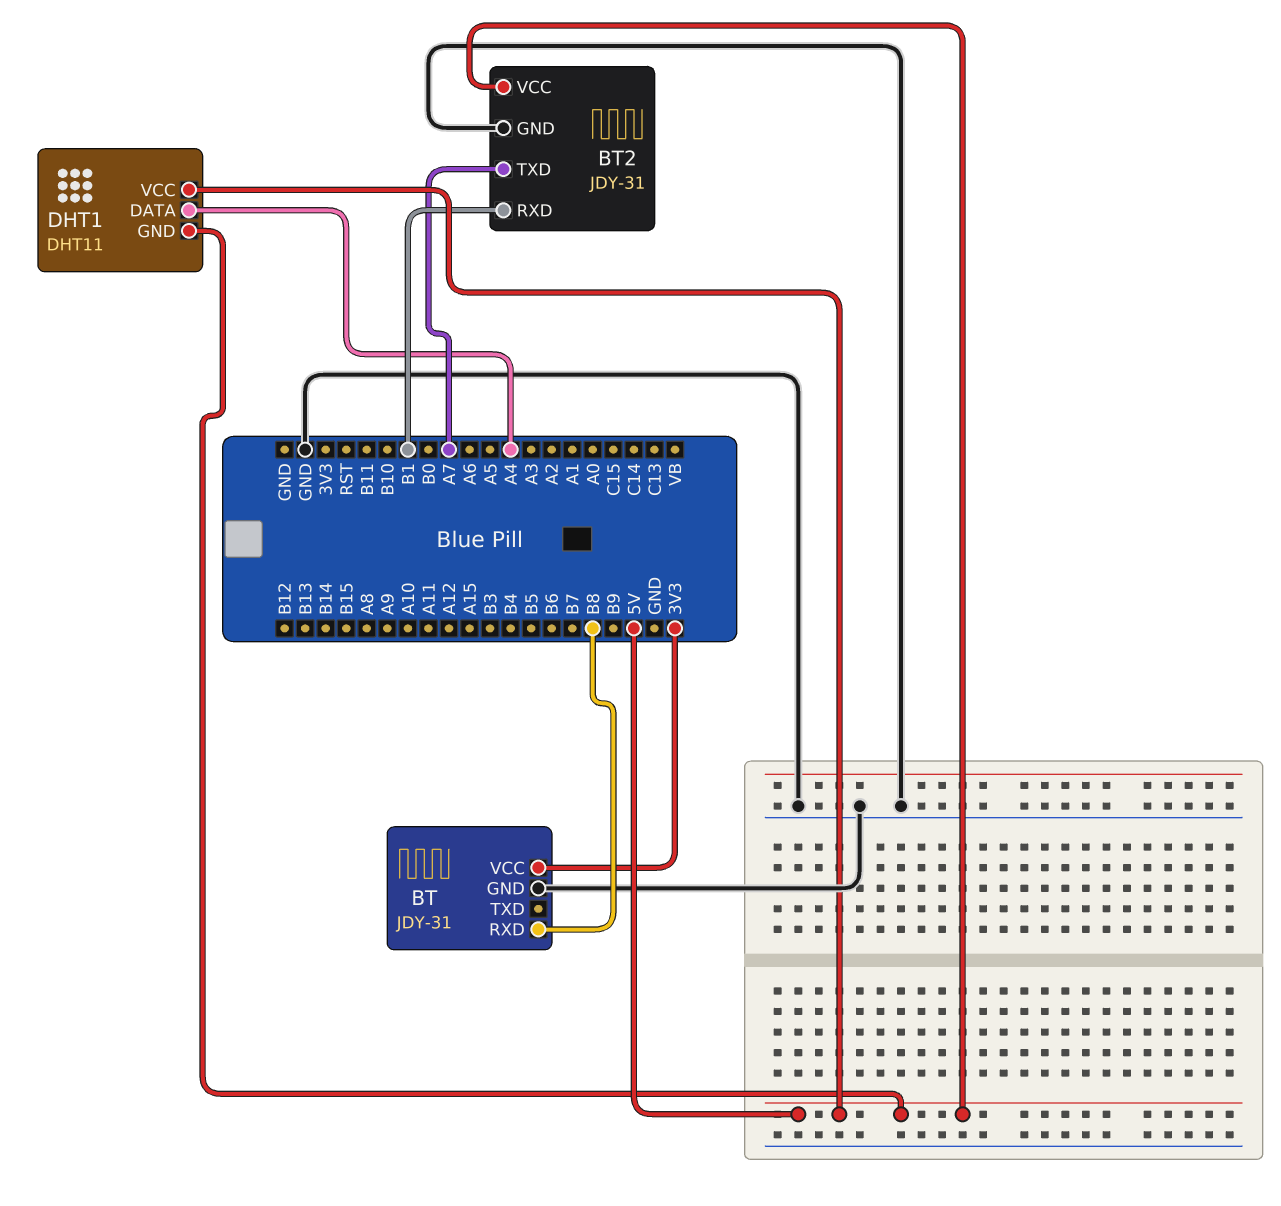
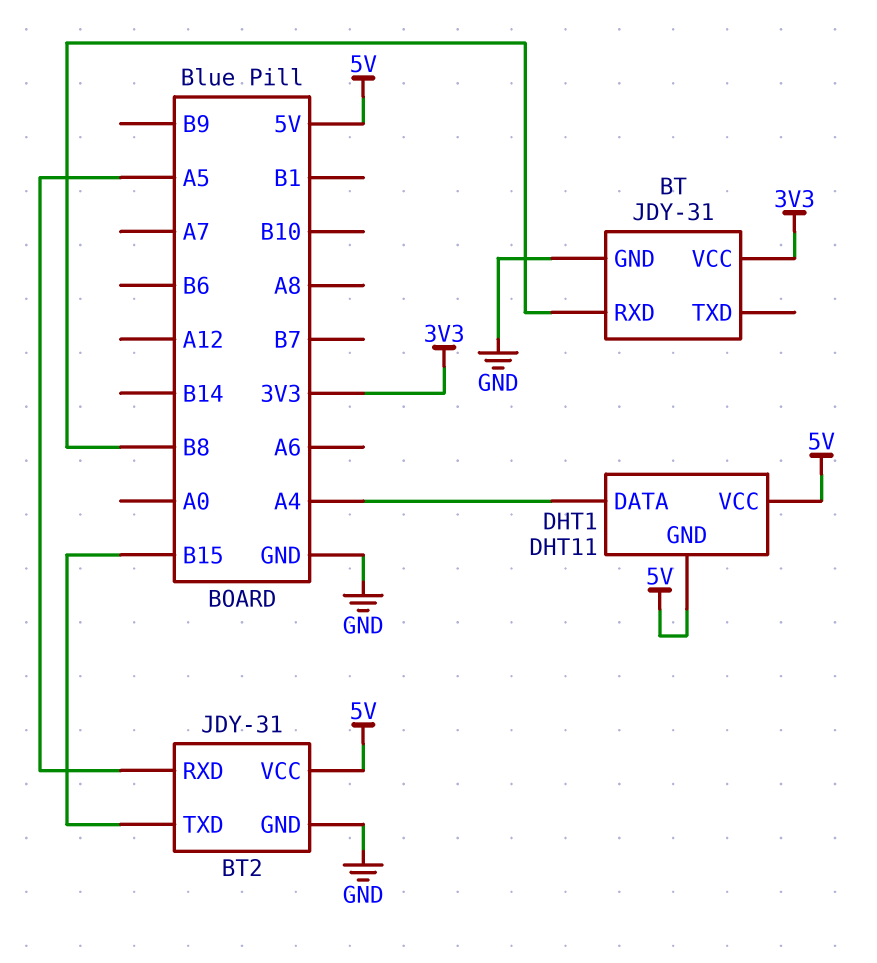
BT2 pin RXD: B1 -> A5
BT2 pin TXD: A7 -> B15

